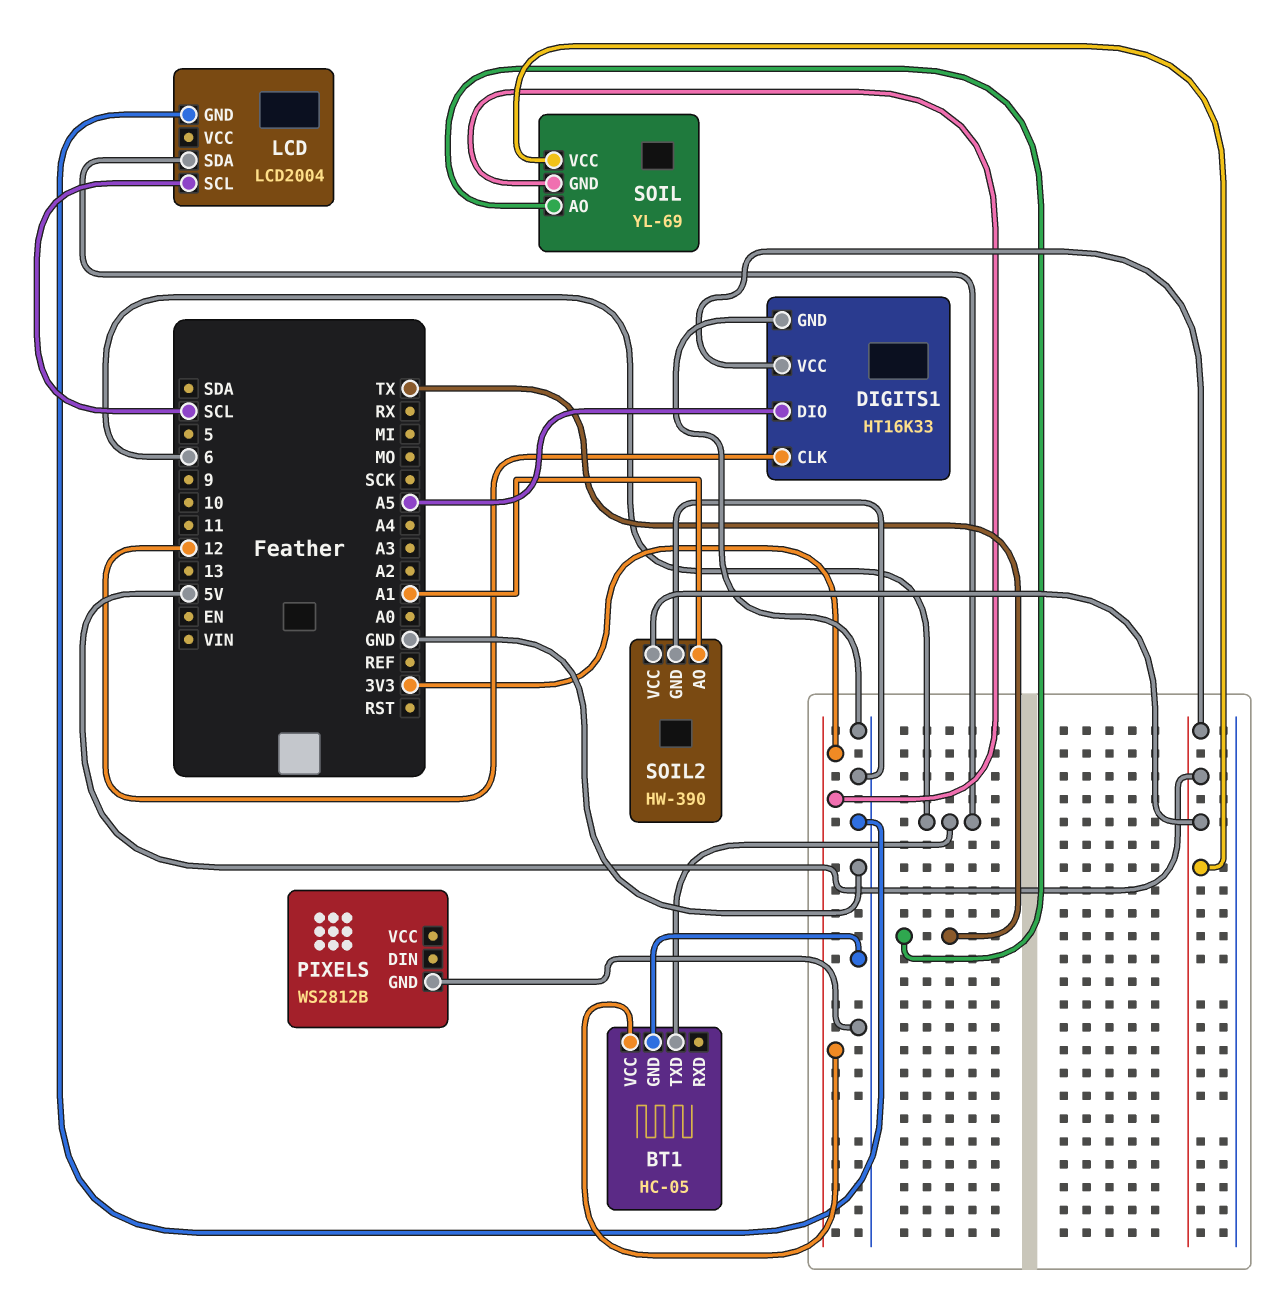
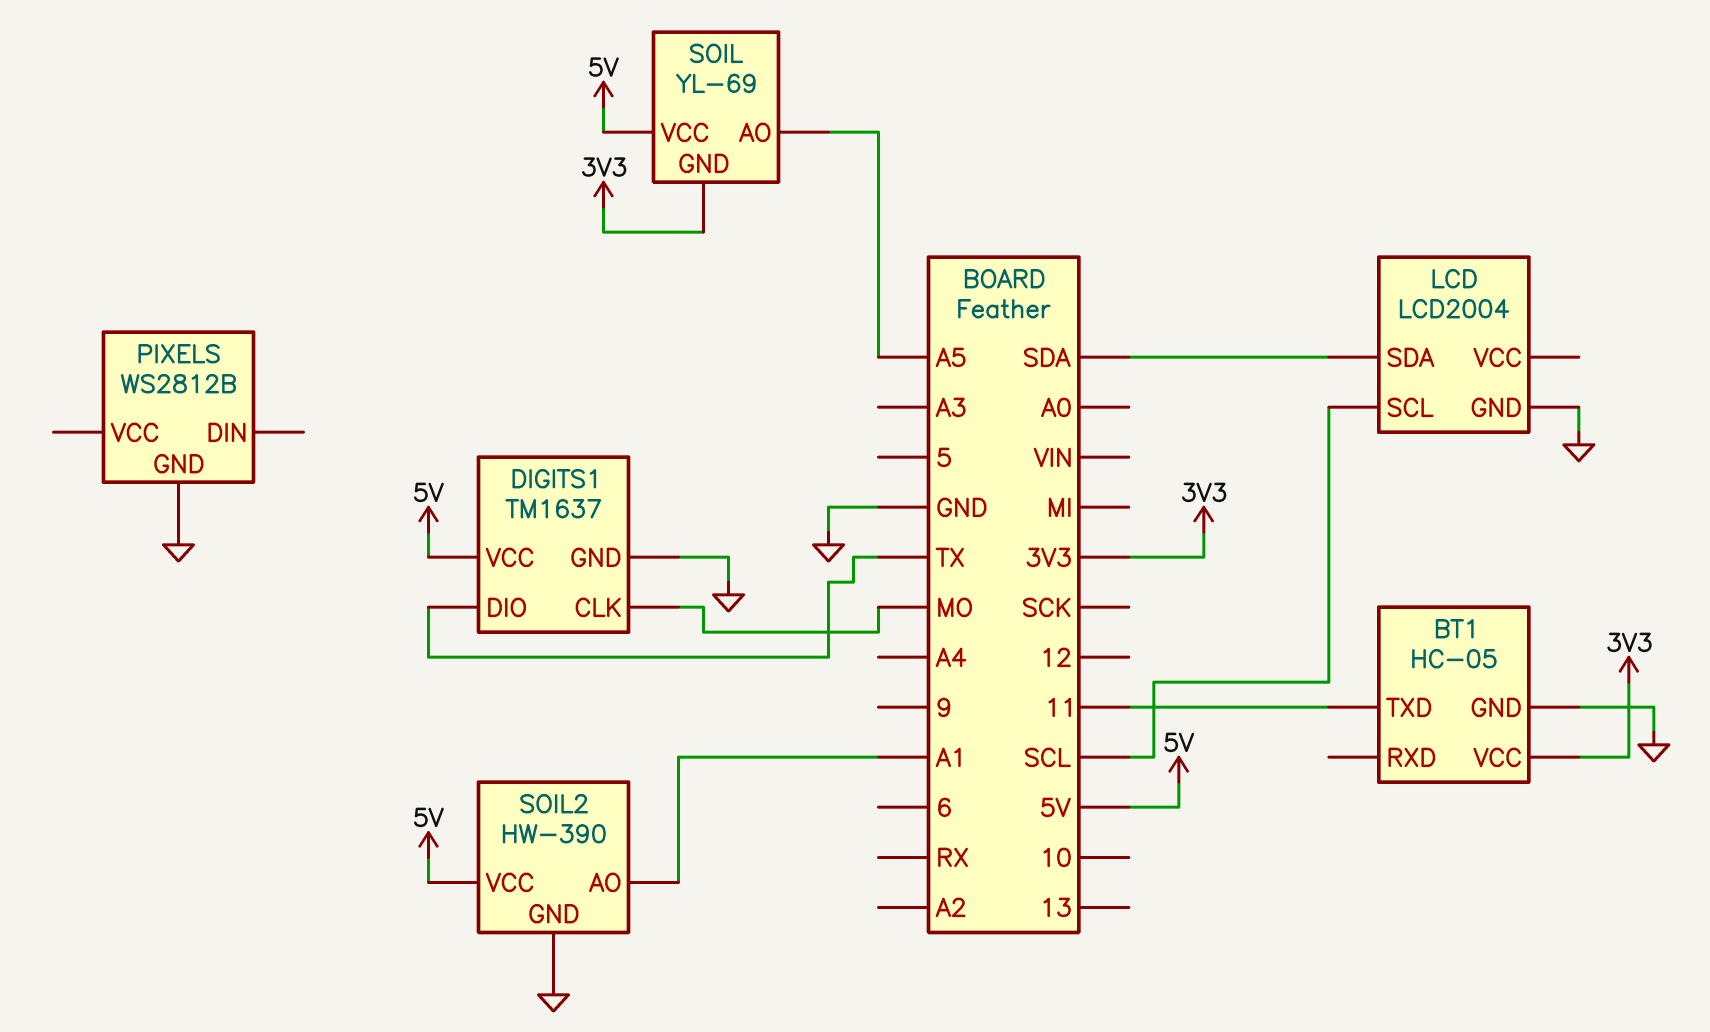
BT1 pin TXD: 6 -> 11
DIGITS1: HT16K33 -> TM1637
DIGITS1 pin CLK: 12 -> MO
DIGITS1 pin DIO: A5 -> TX
LCD pin SDA: 6 -> SDA
SOIL pin AO: TX -> A5

